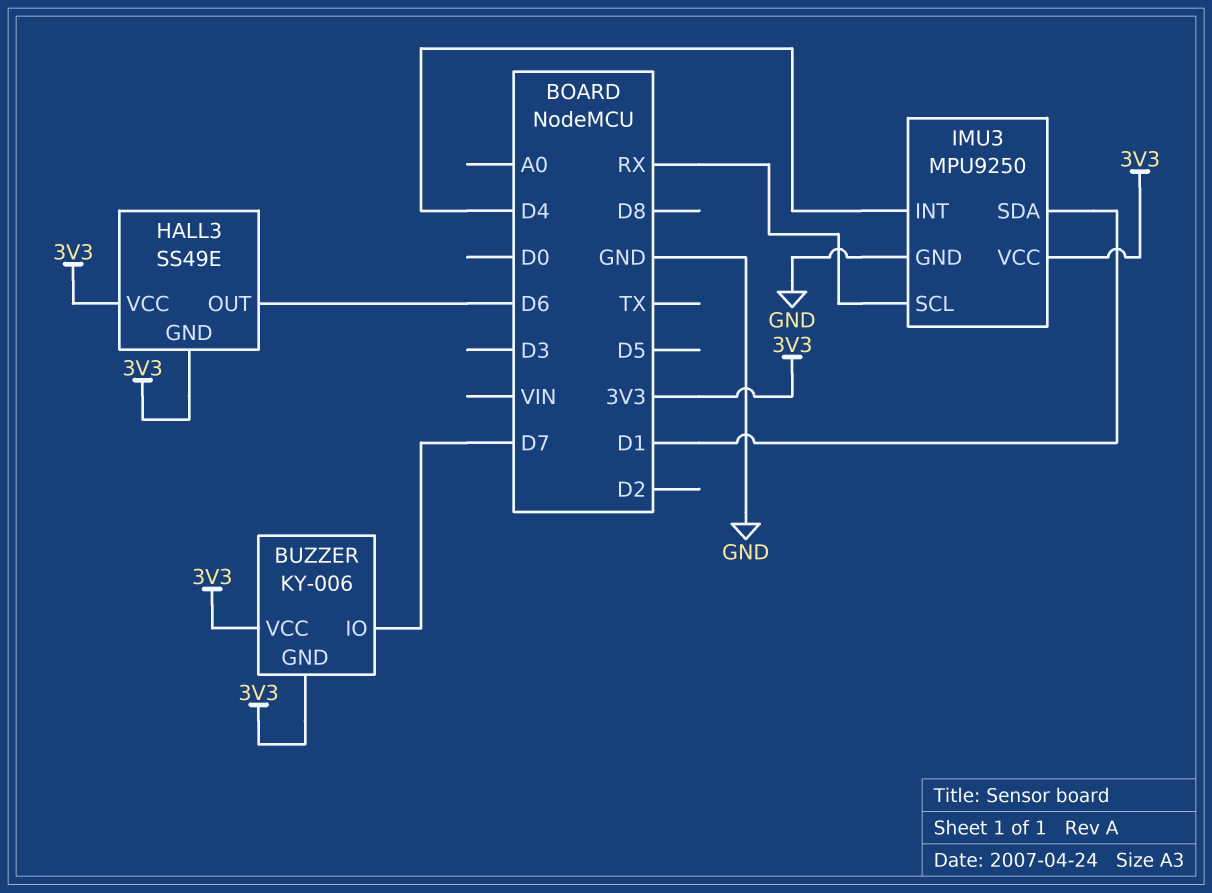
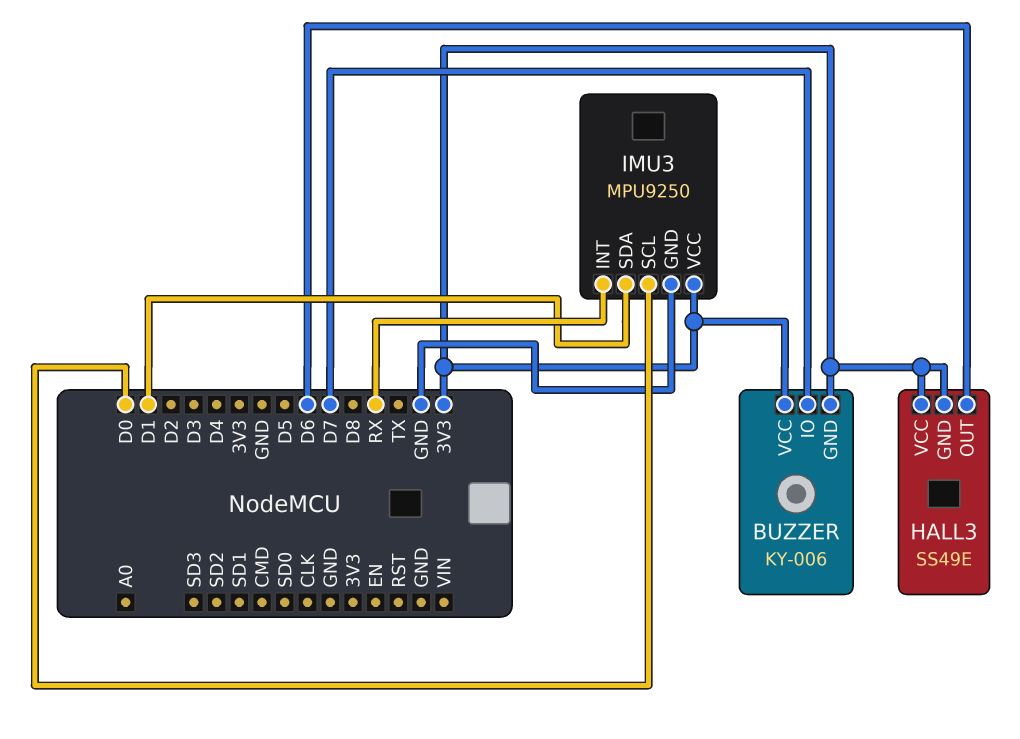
IMU3 pin INT: D4 -> RX
IMU3 pin SCL: RX -> D0

